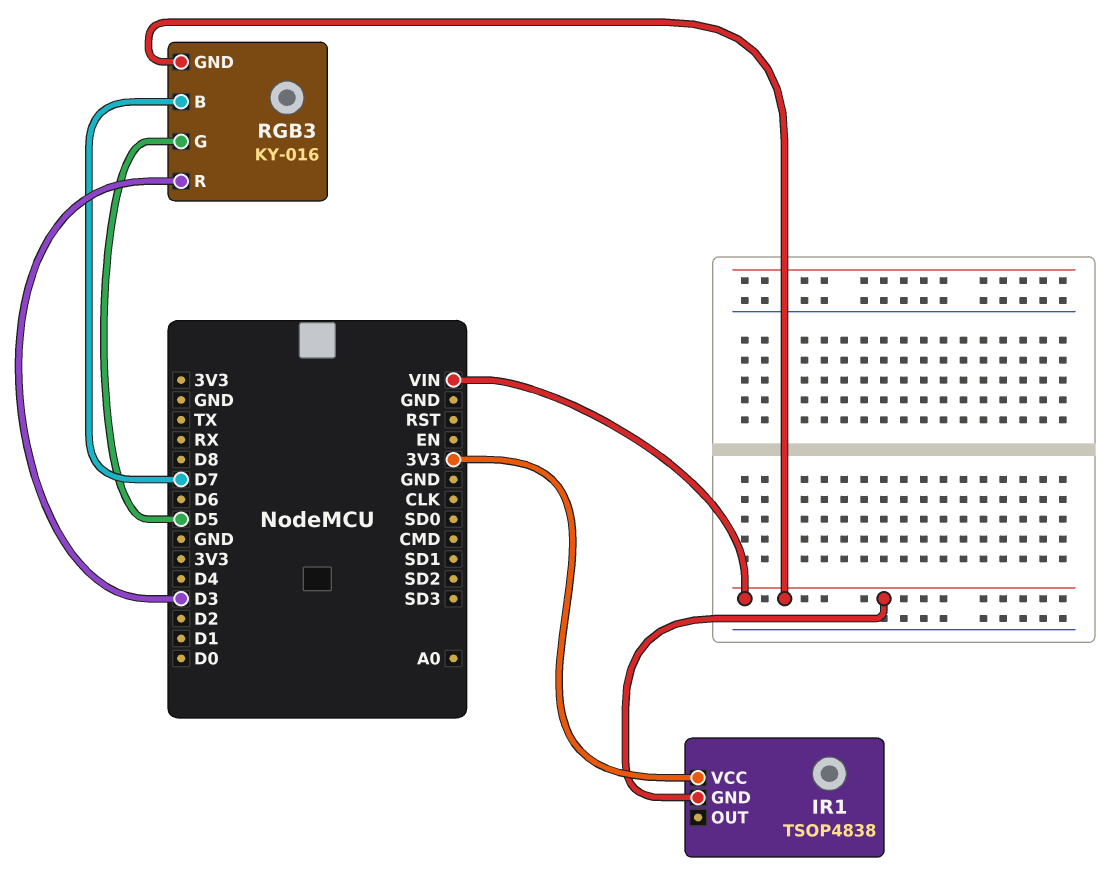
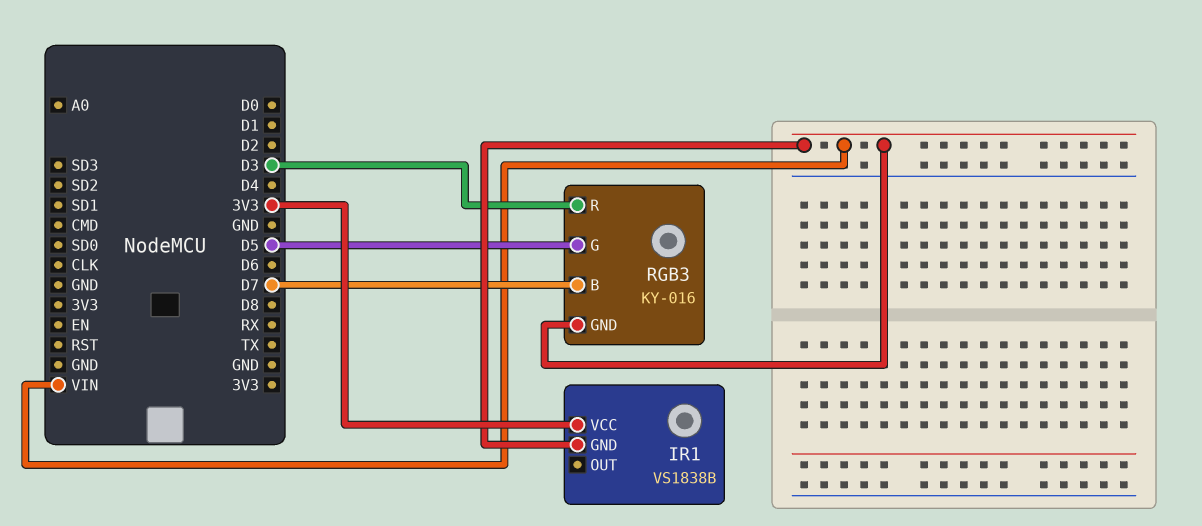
IR1: TSOP4838 -> VS1838B

